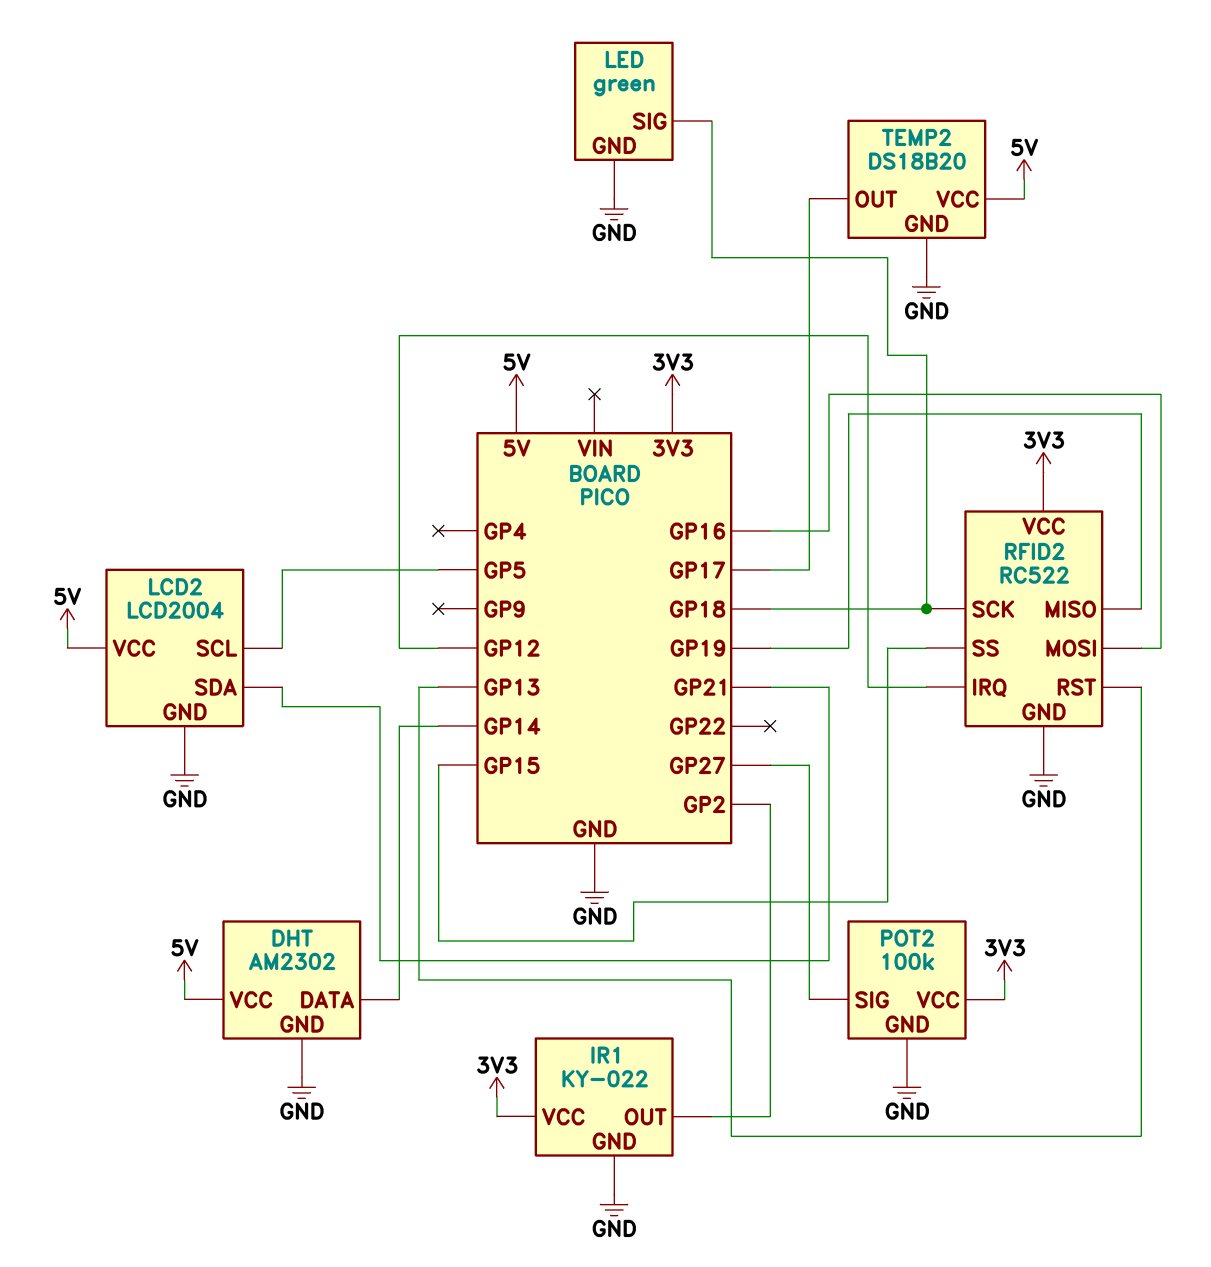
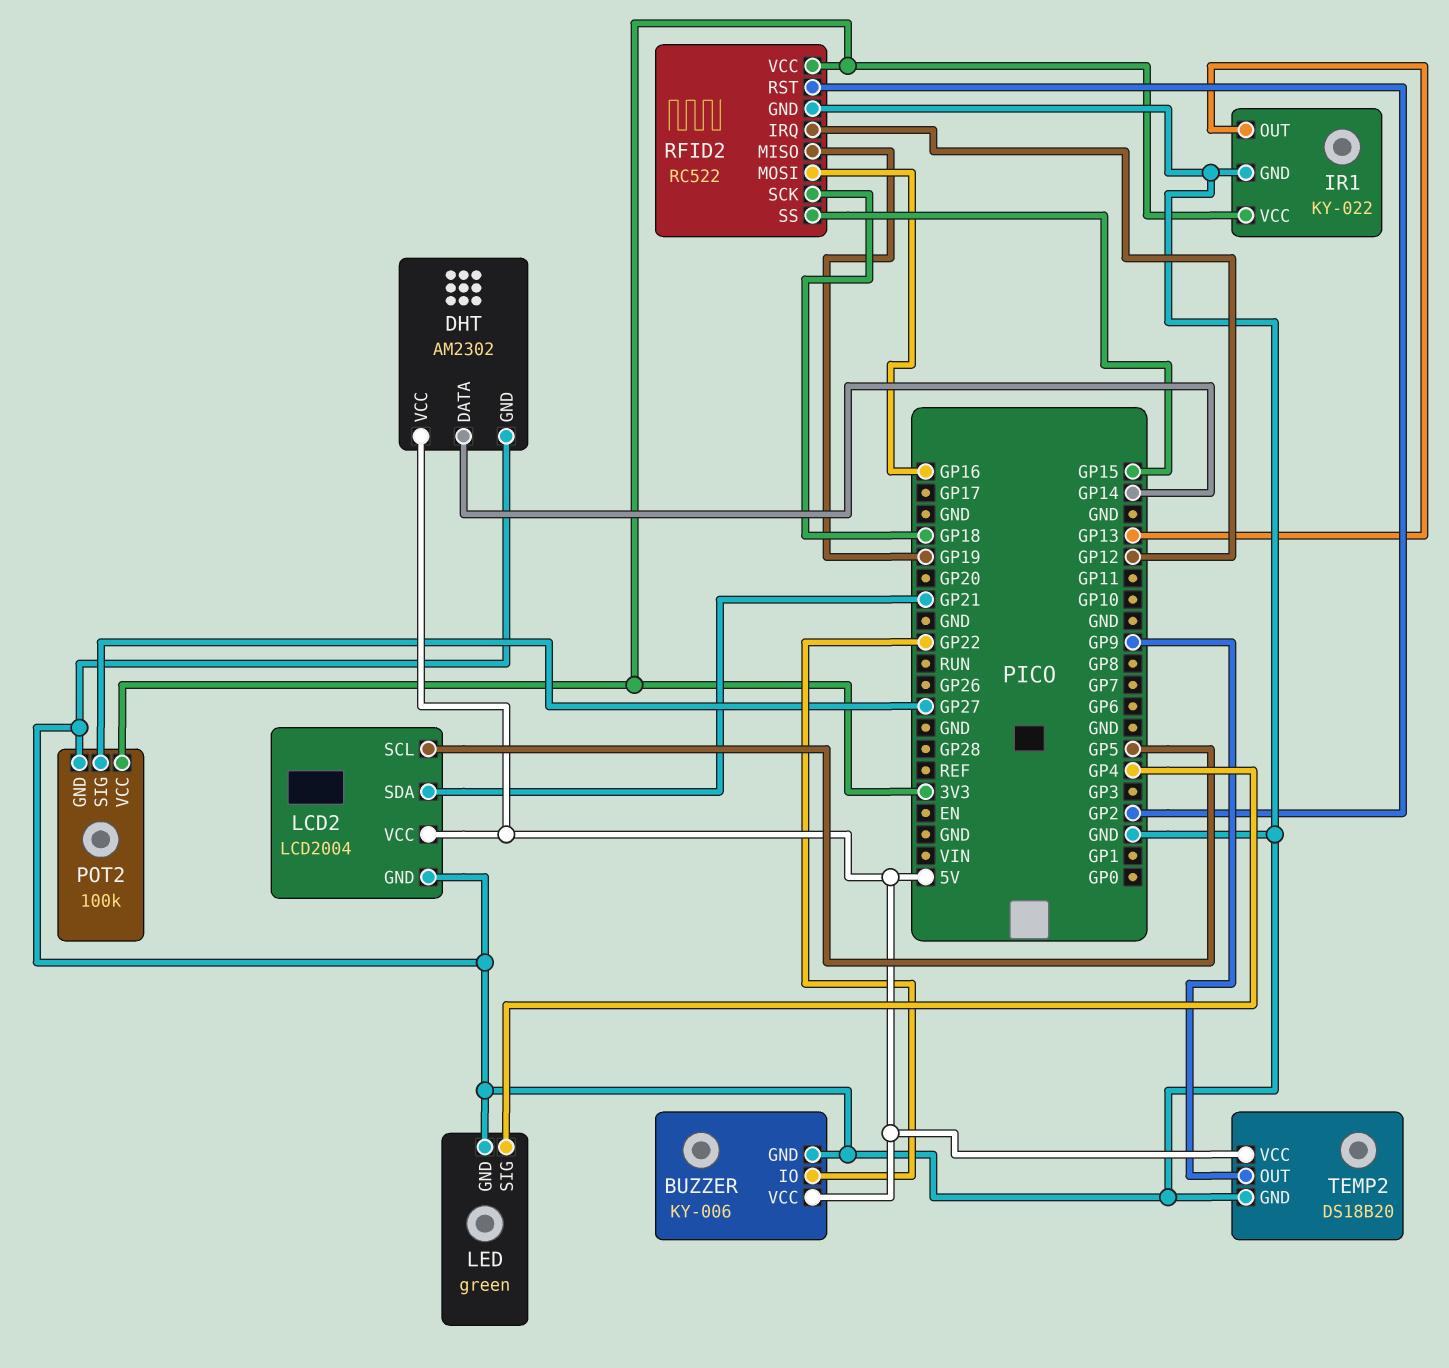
BUZZER: none -> KY-006
BUZZER pin GND: none -> GND
BUZZER pin IO: none -> GP22
BUZZER pin VCC: none -> 5V
IR1 pin OUT: GP2 -> GP13
LED pin SIG: GP18 -> GP4
RFID2 pin RST: GP13 -> GP2
TEMP2 pin OUT: GP17 -> GP9

